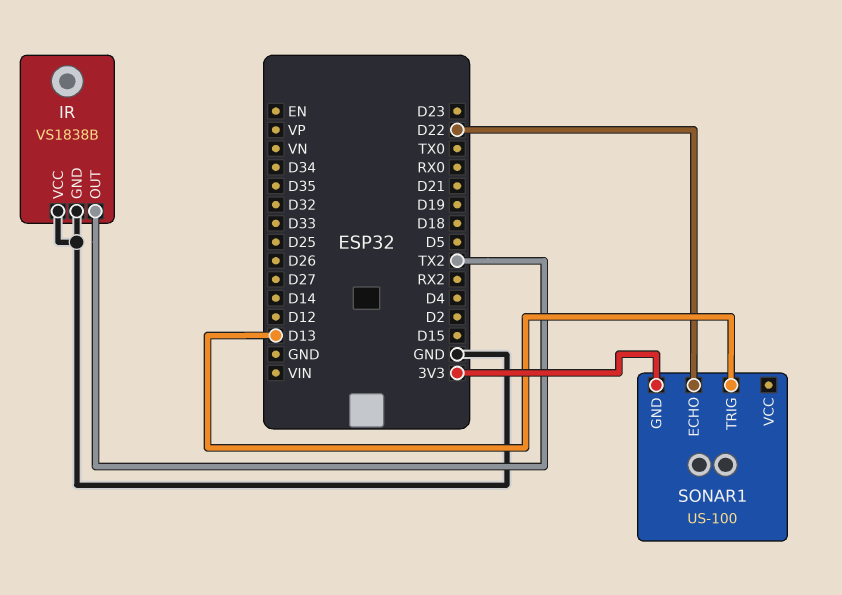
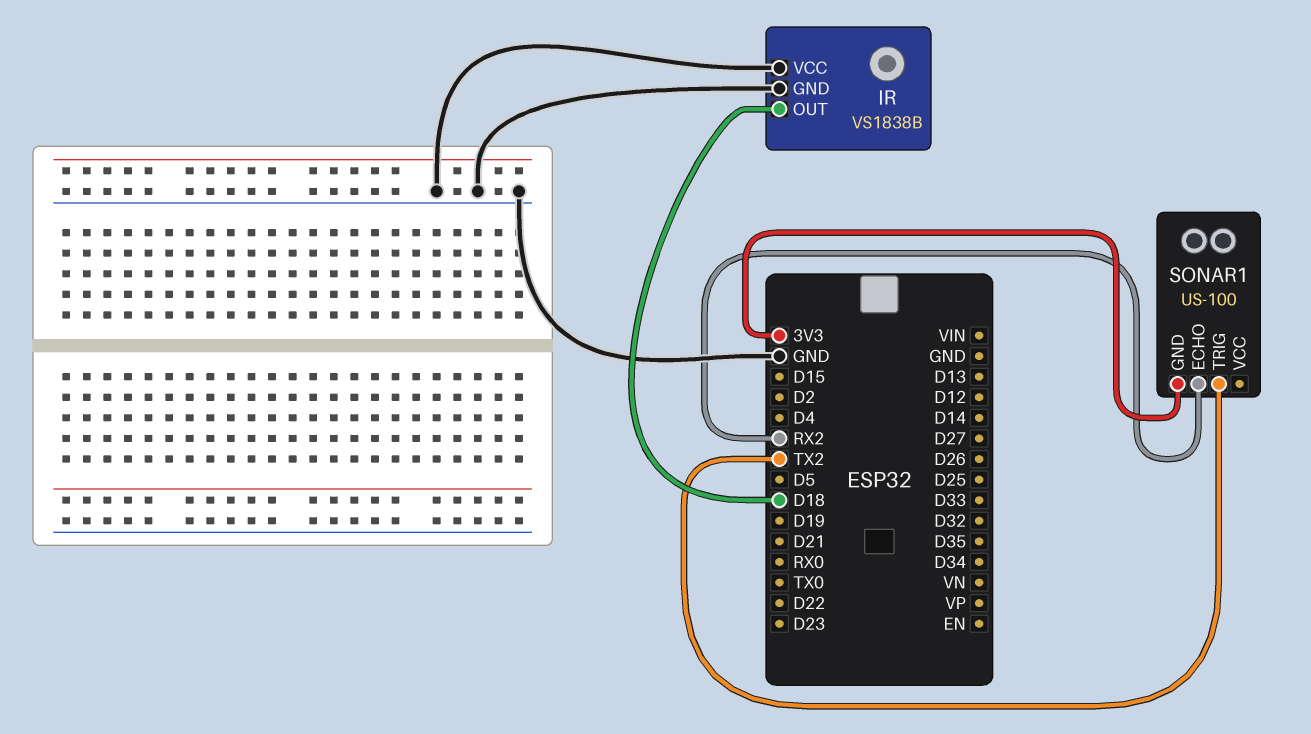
IR pin OUT: TX2 -> D18
SONAR1 pin ECHO: D22 -> RX2
SONAR1 pin TRIG: D13 -> TX2

